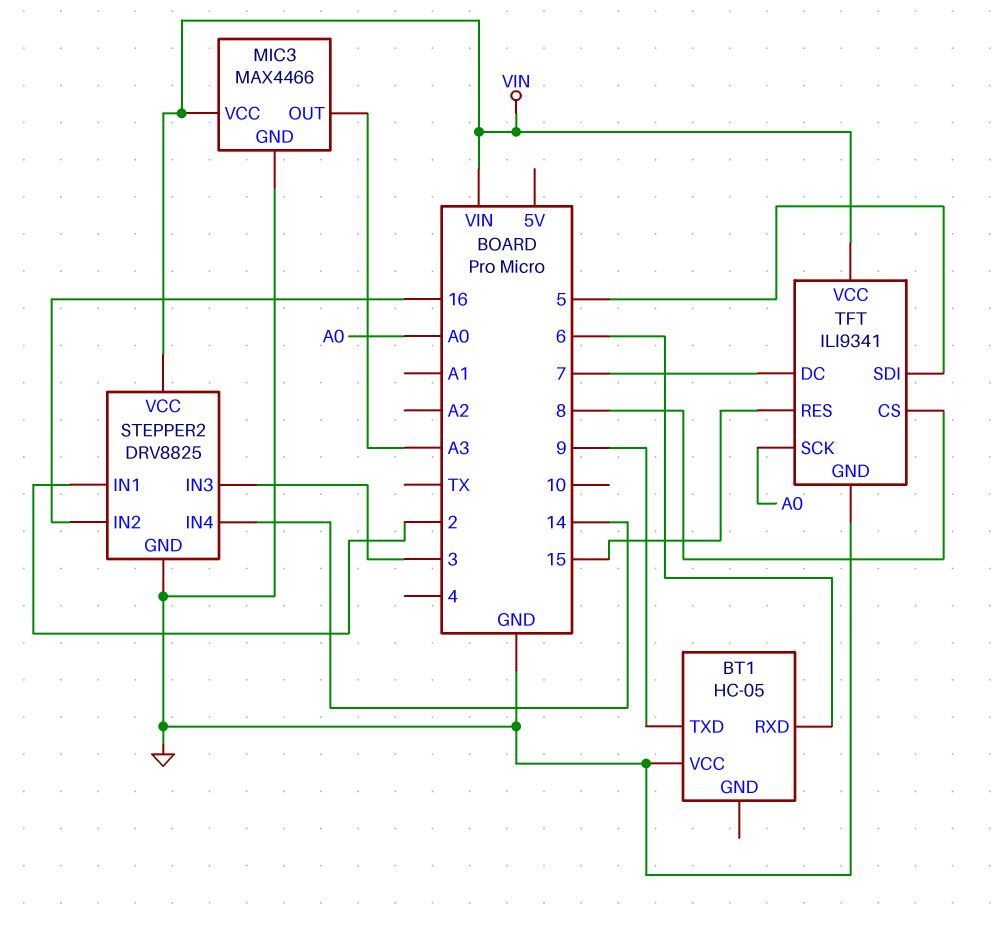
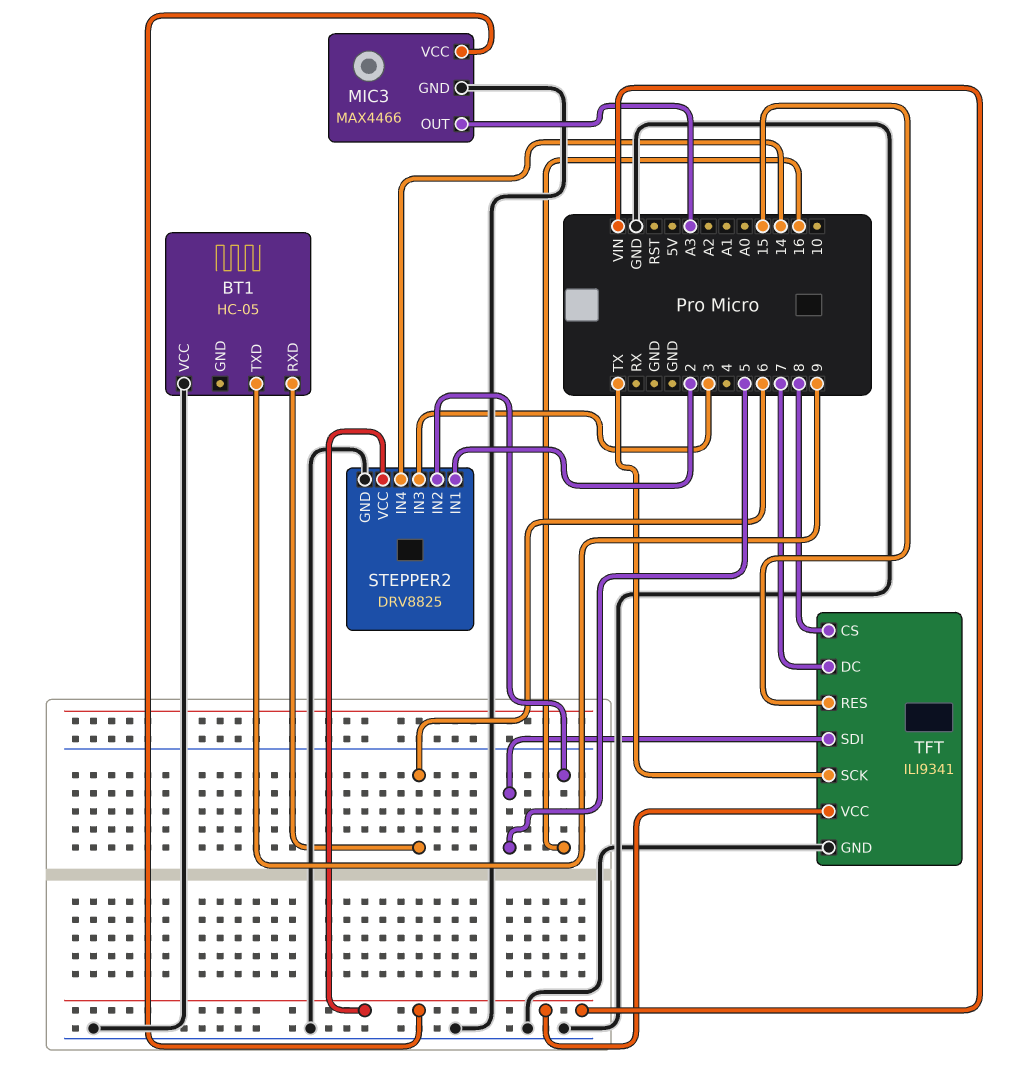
TFT pin SCK: A0 -> TX

